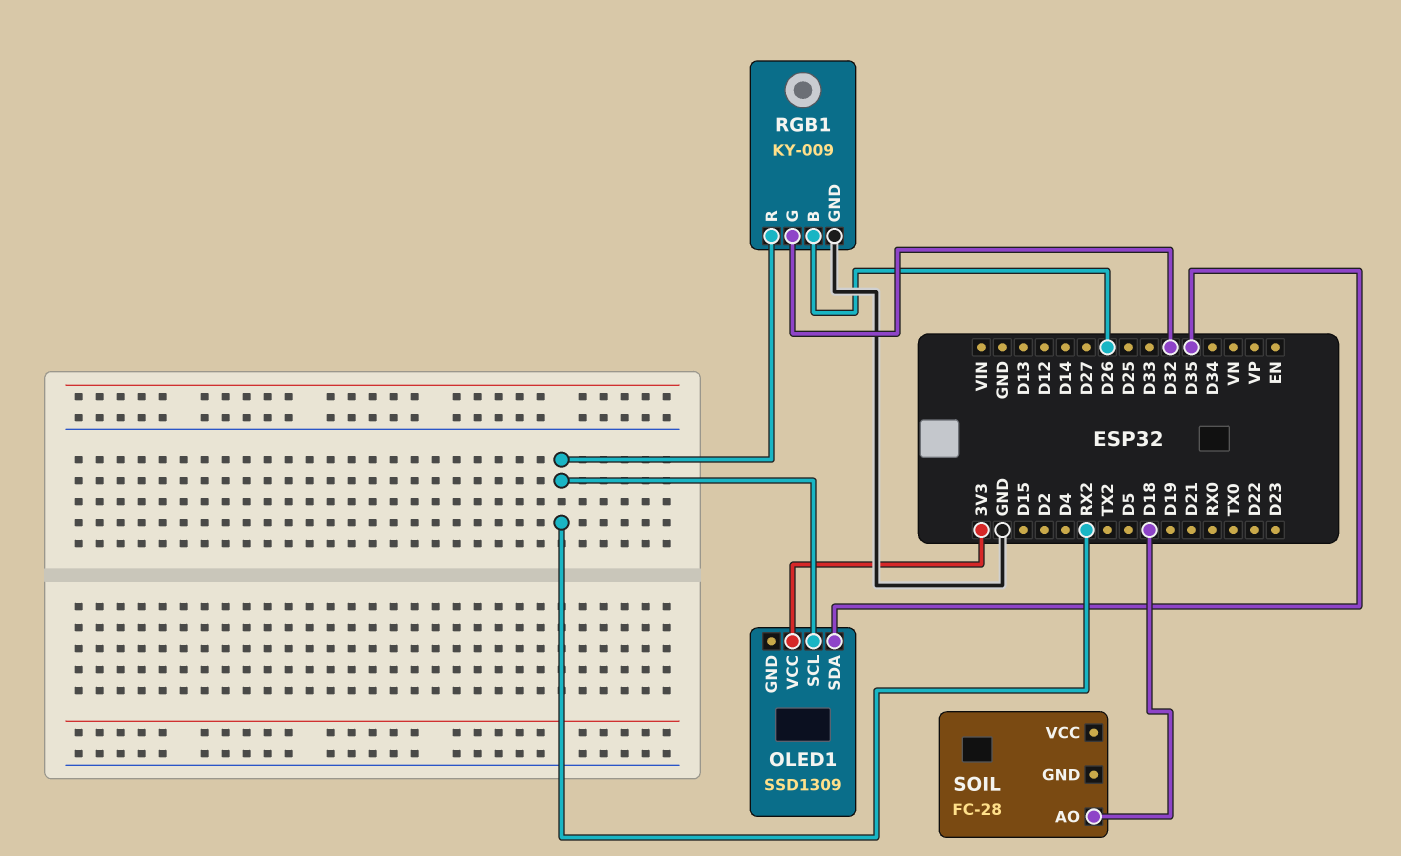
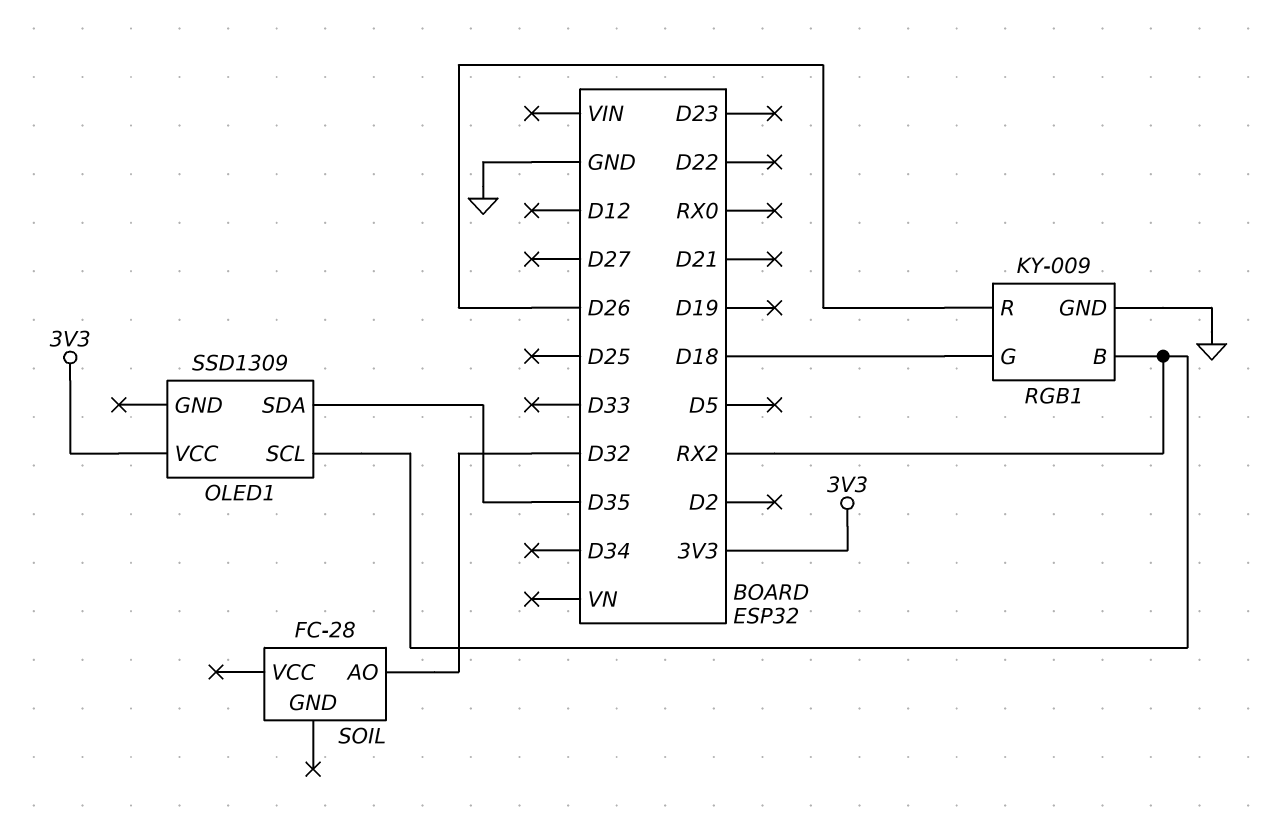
RGB1 pin B: D26 -> RX2
RGB1 pin G: D32 -> D18
RGB1 pin R: RX2 -> D26
SOIL pin AO: D18 -> D32

